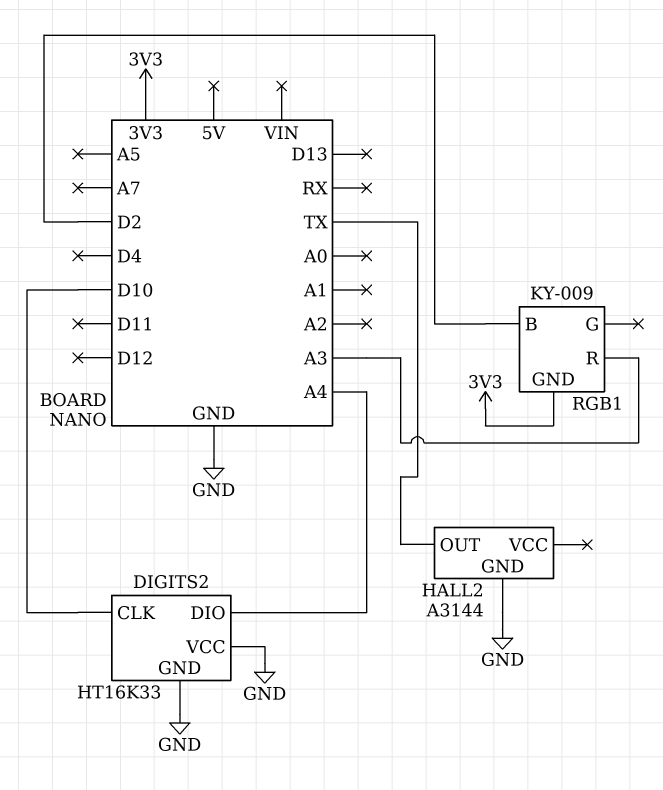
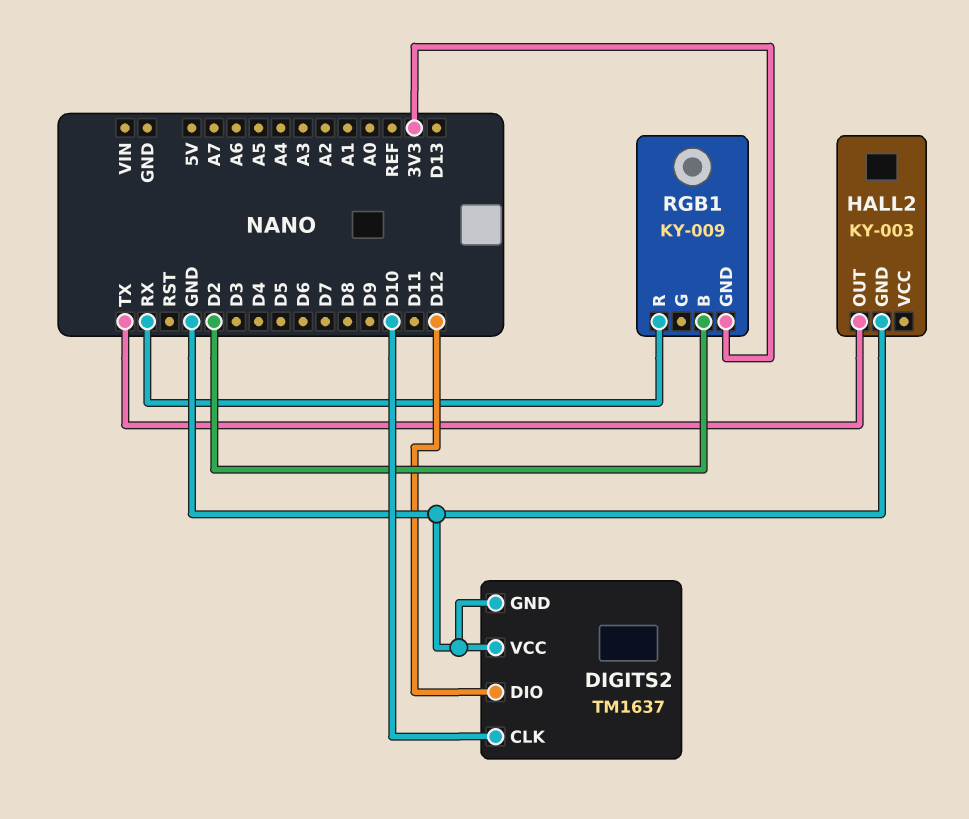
DIGITS2: HT16K33 -> TM1637
DIGITS2 pin DIO: A4 -> D12
HALL2: A3144 -> KY-003
RGB1 pin R: A3 -> RX

